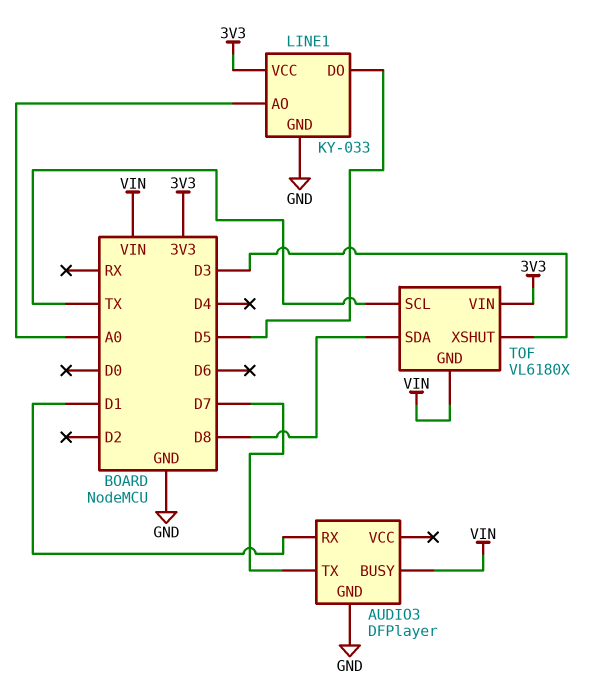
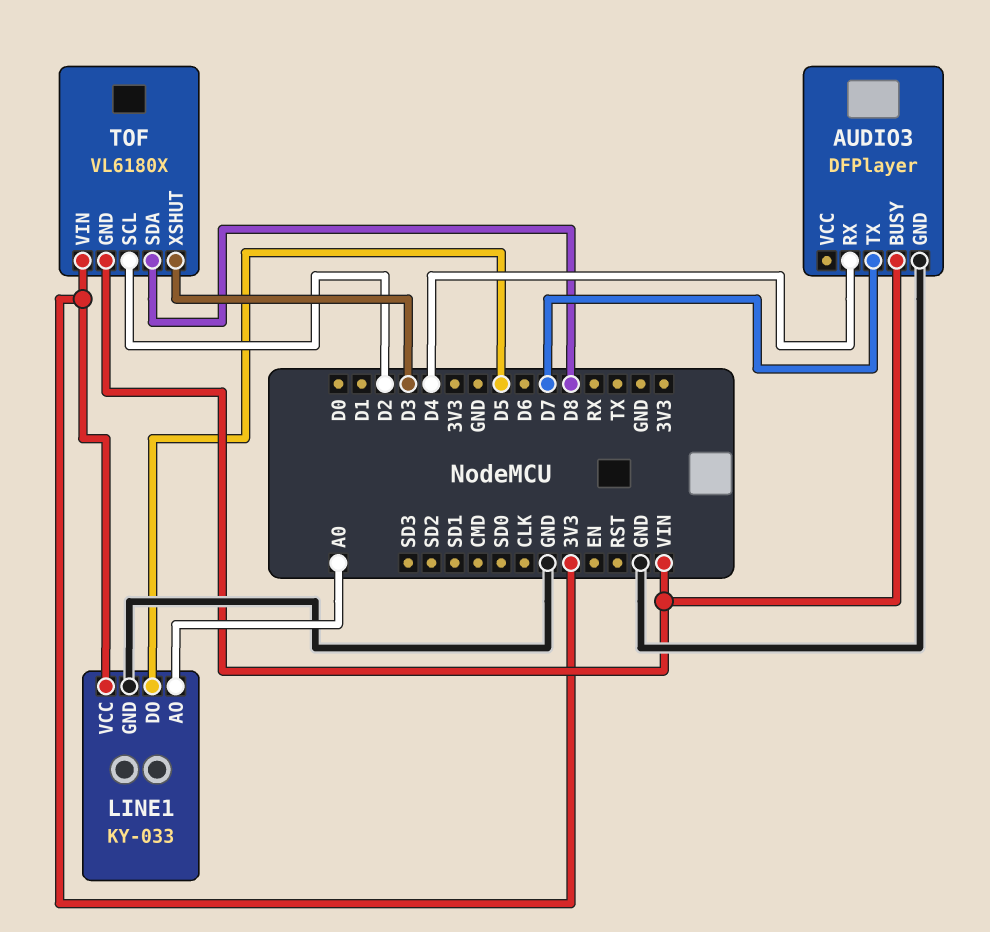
AUDIO3 pin RX: D1 -> D4
TOF pin SCL: TX -> D2

